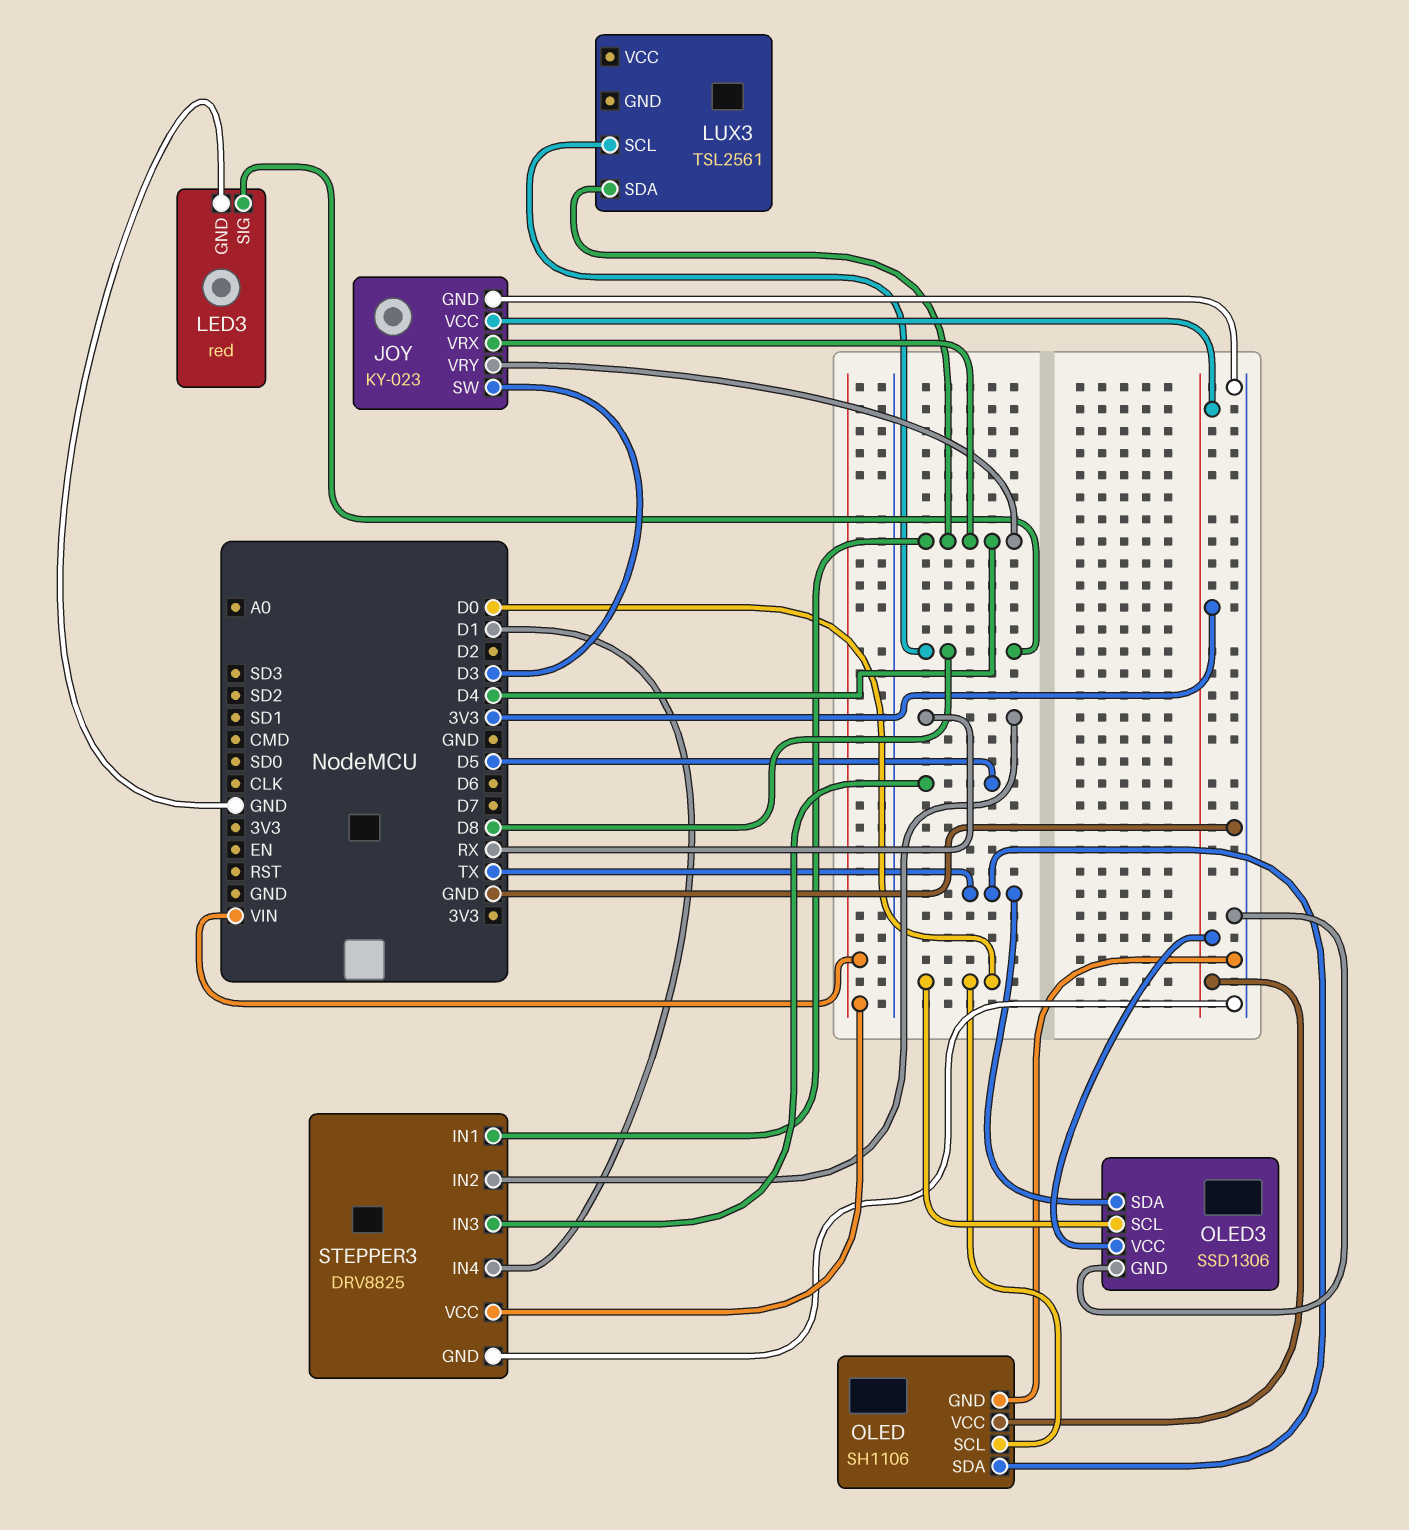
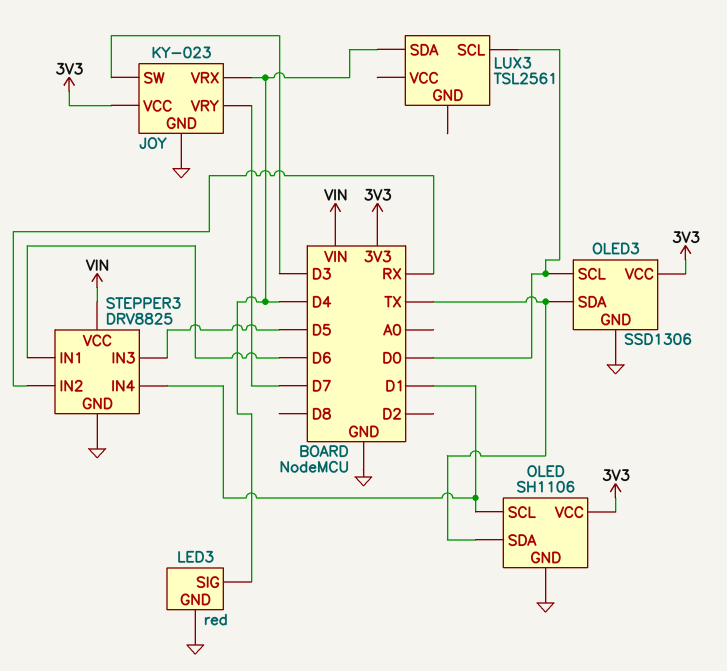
JOY pin VRY: D4 -> D7
LED3 pin SIG: D8 -> D4
LUX3 pin SCL: D8 -> D0
OLED pin SCL: D0 -> D1
STEPPER3 pin IN1: D4 -> D6

